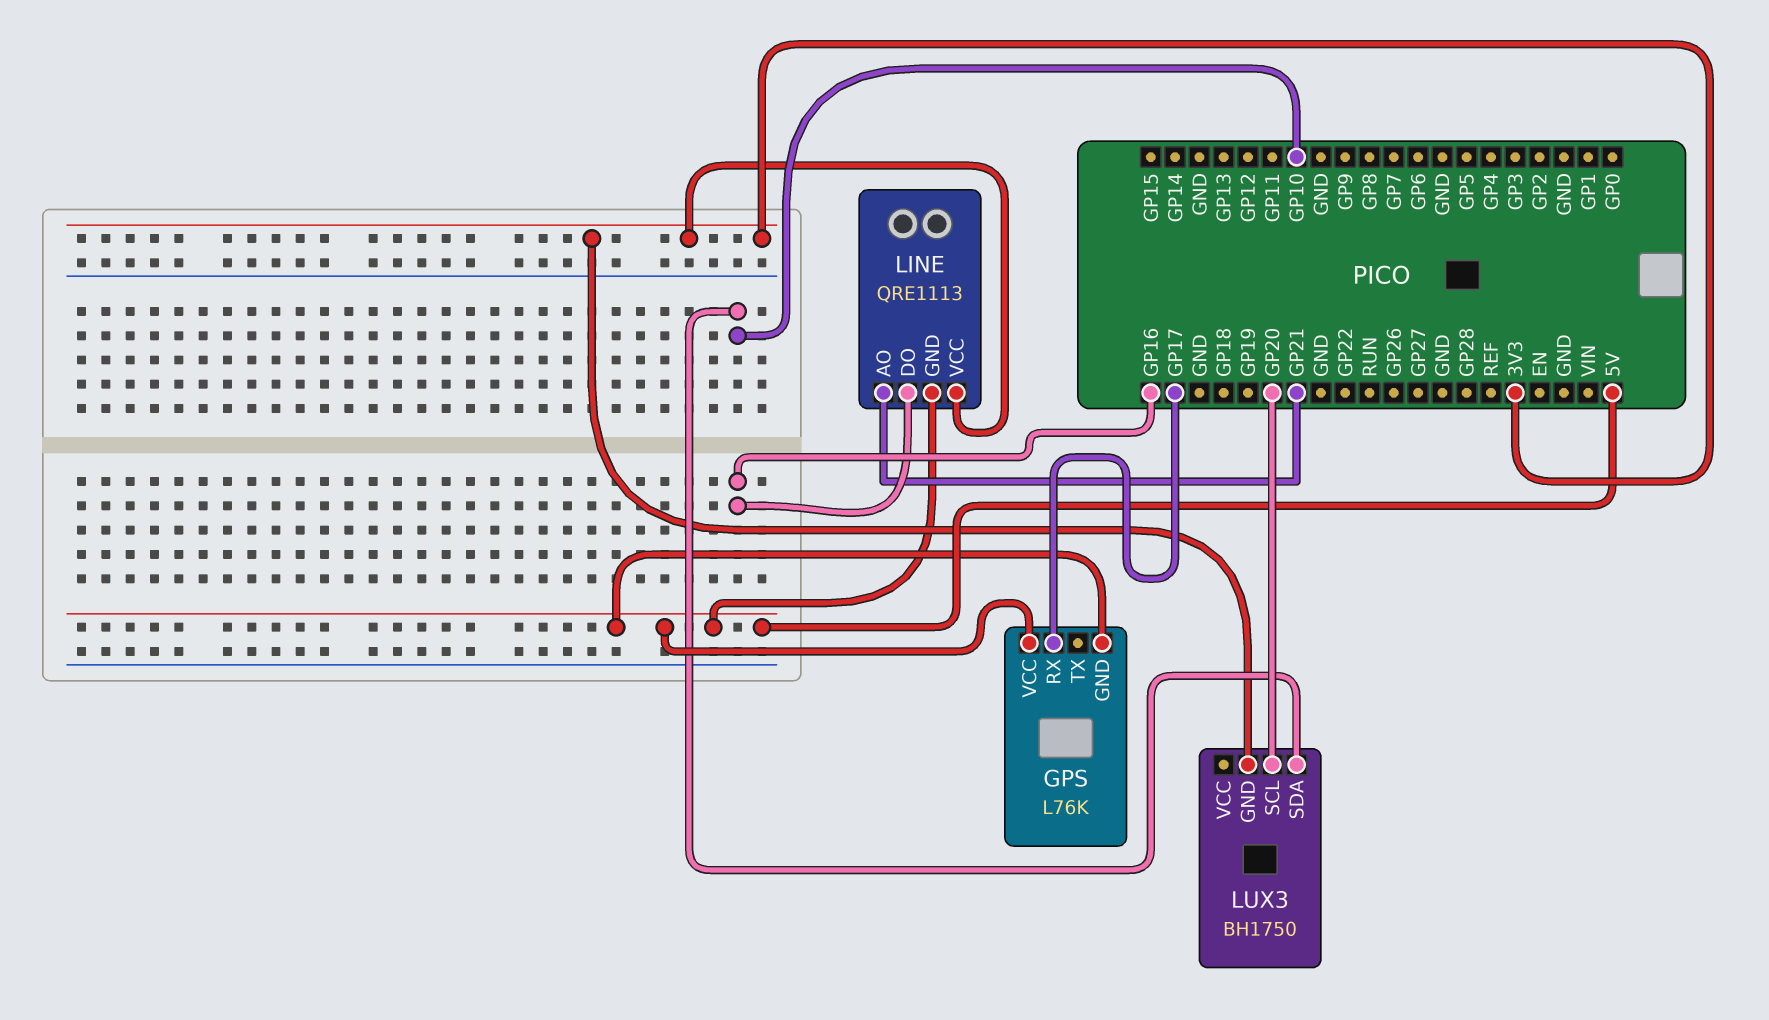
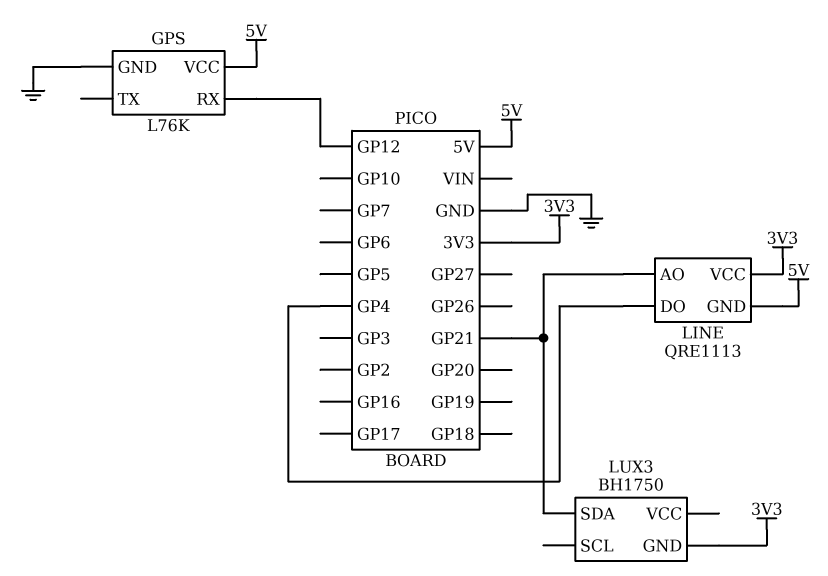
GPS pin GND: 5V -> GND
GPS pin RX: GP17 -> GP12
LINE pin DO: GP16 -> GP4
LUX3 pin SCL: GP20 -> none
LUX3 pin SDA: GP10 -> GP21

